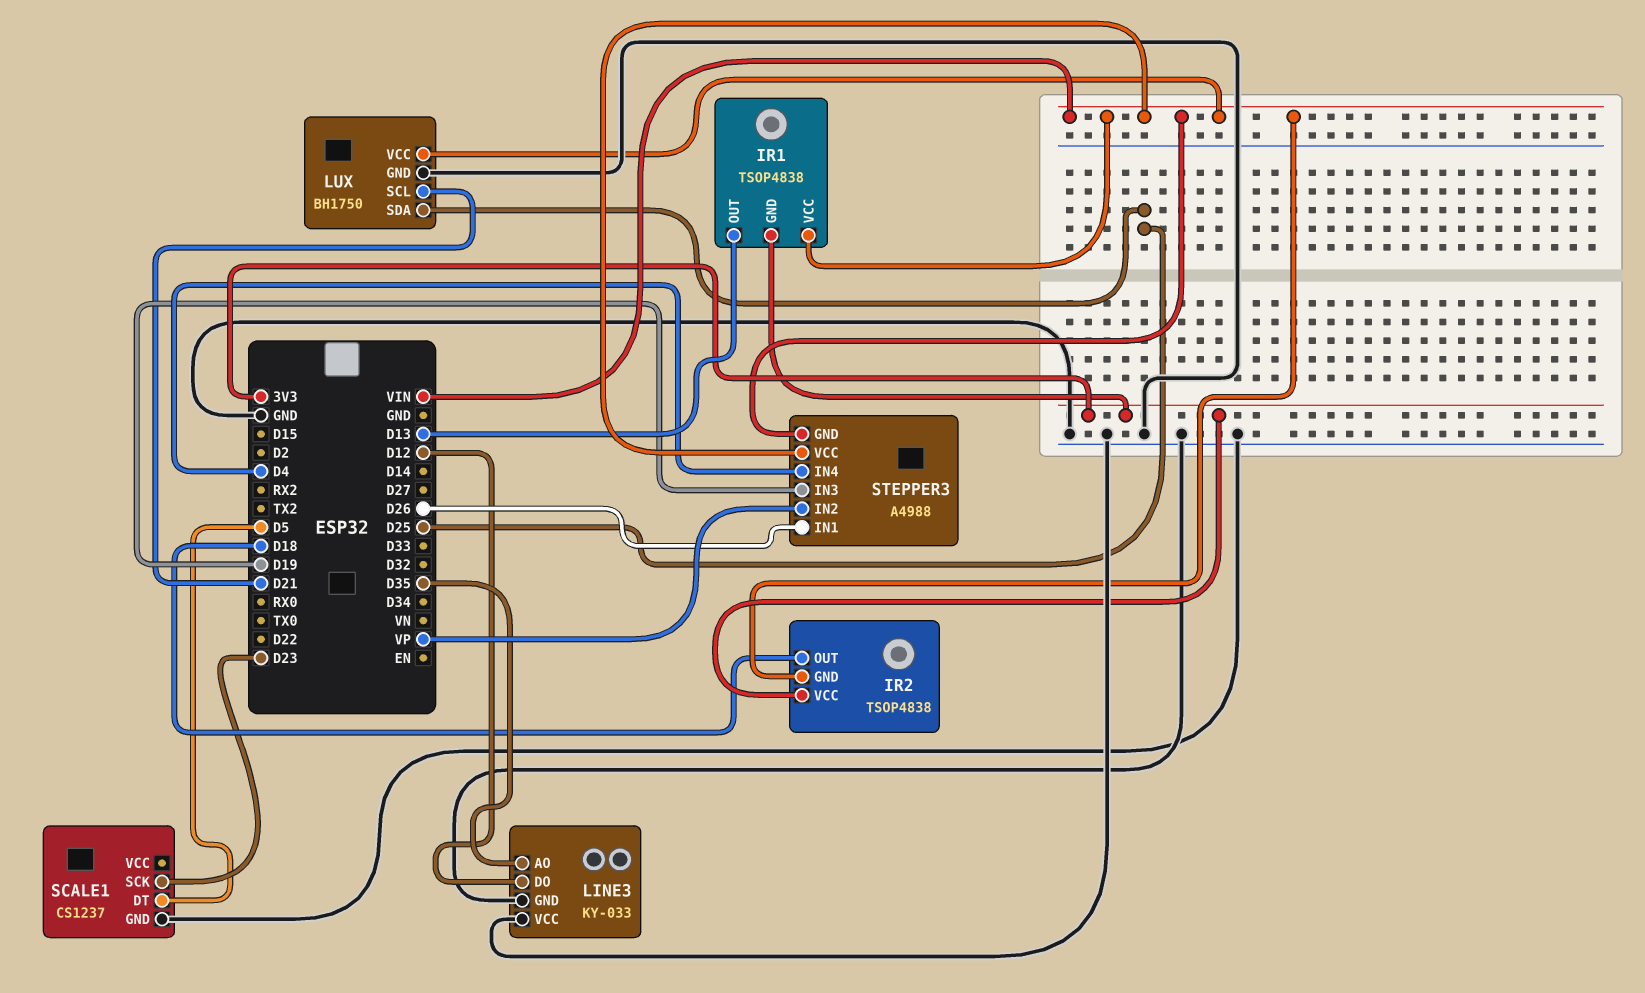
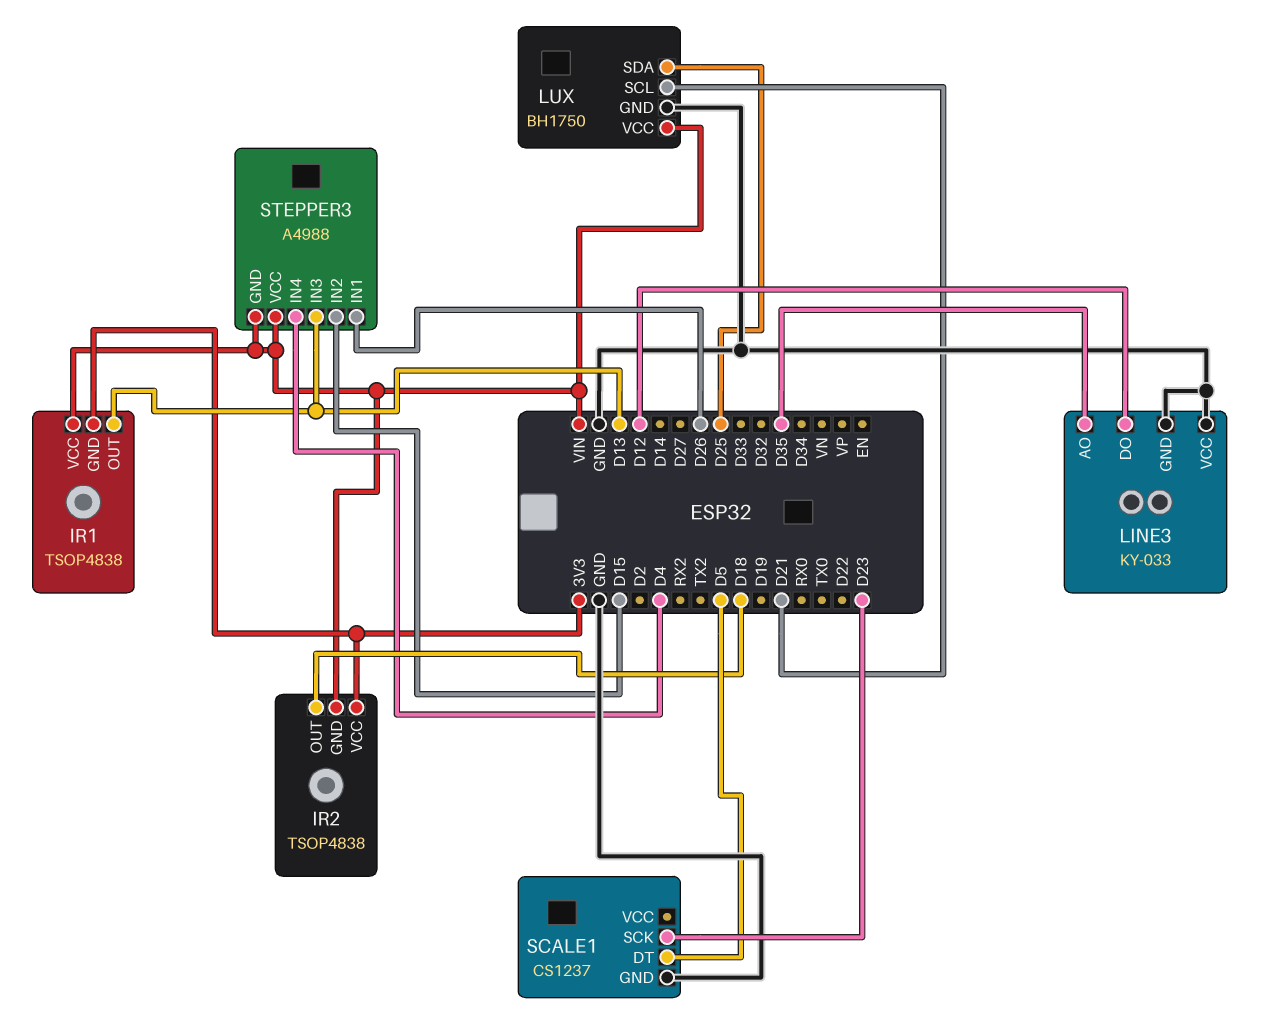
STEPPER3 pin IN2: VP -> D15
STEPPER3 pin IN3: D19 -> D13

